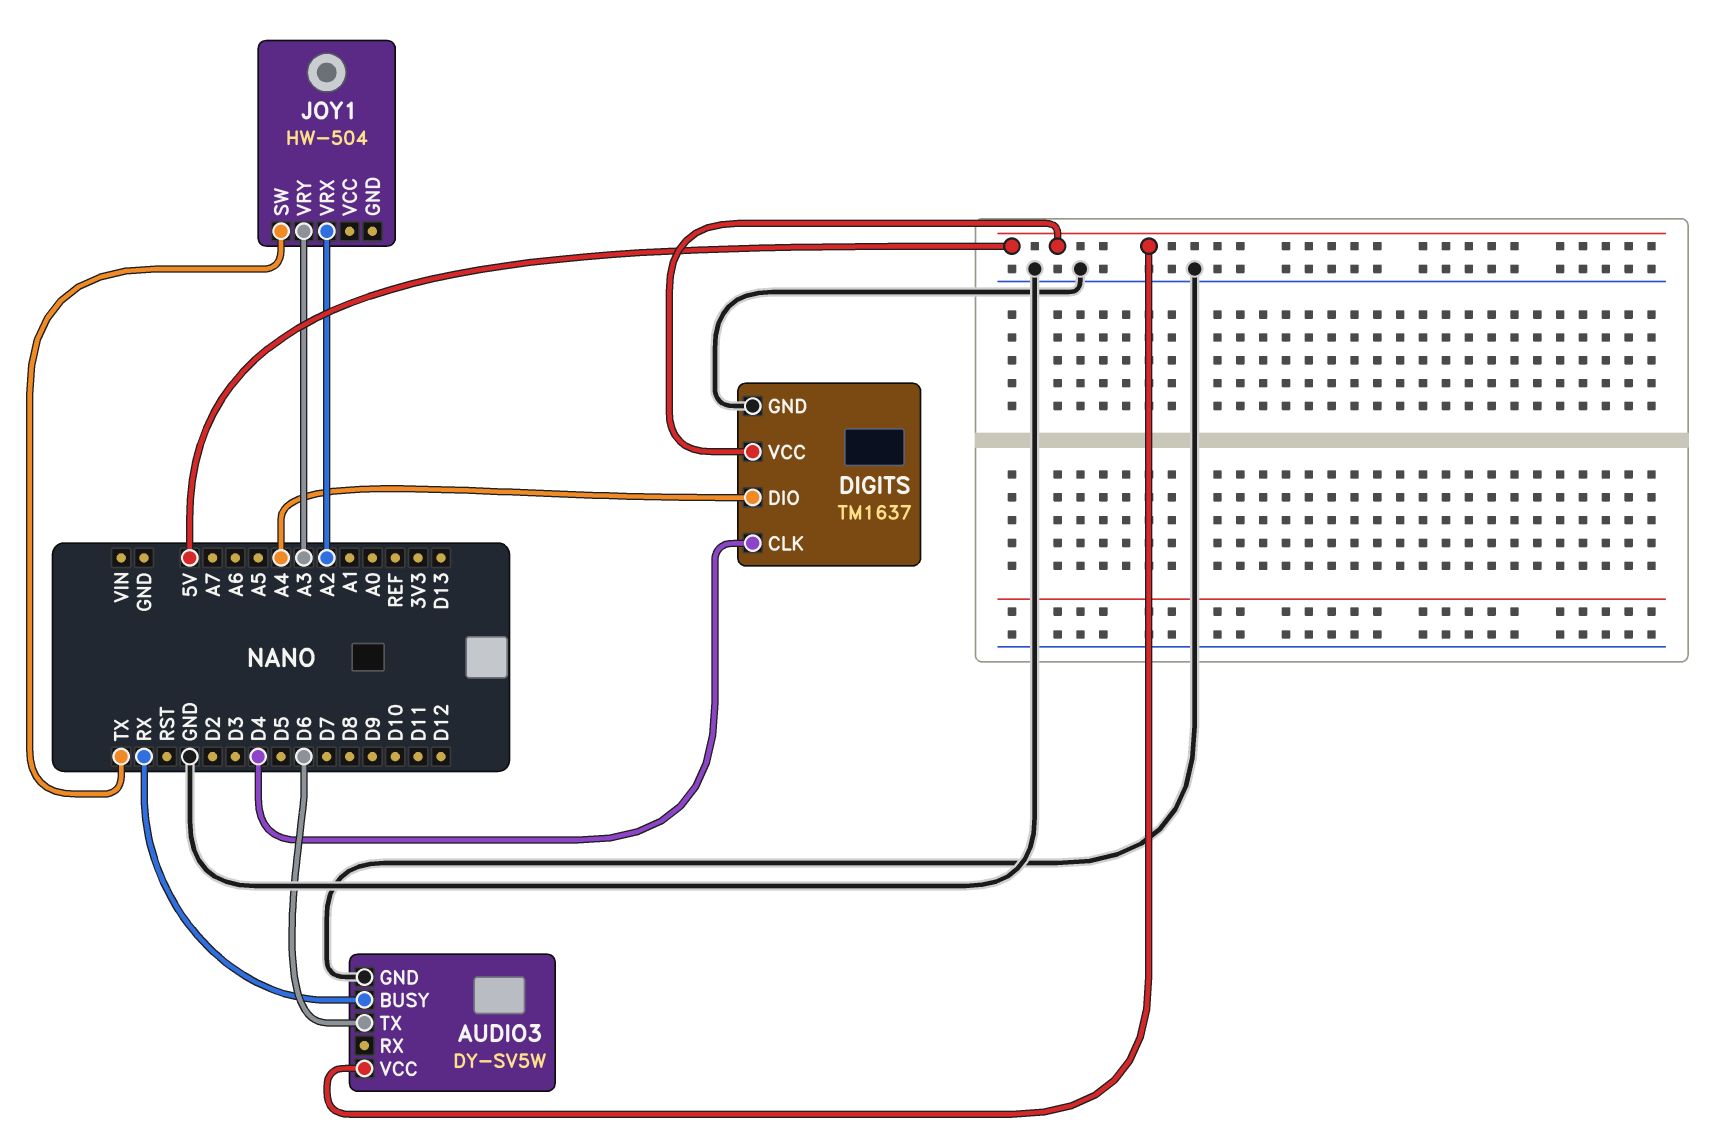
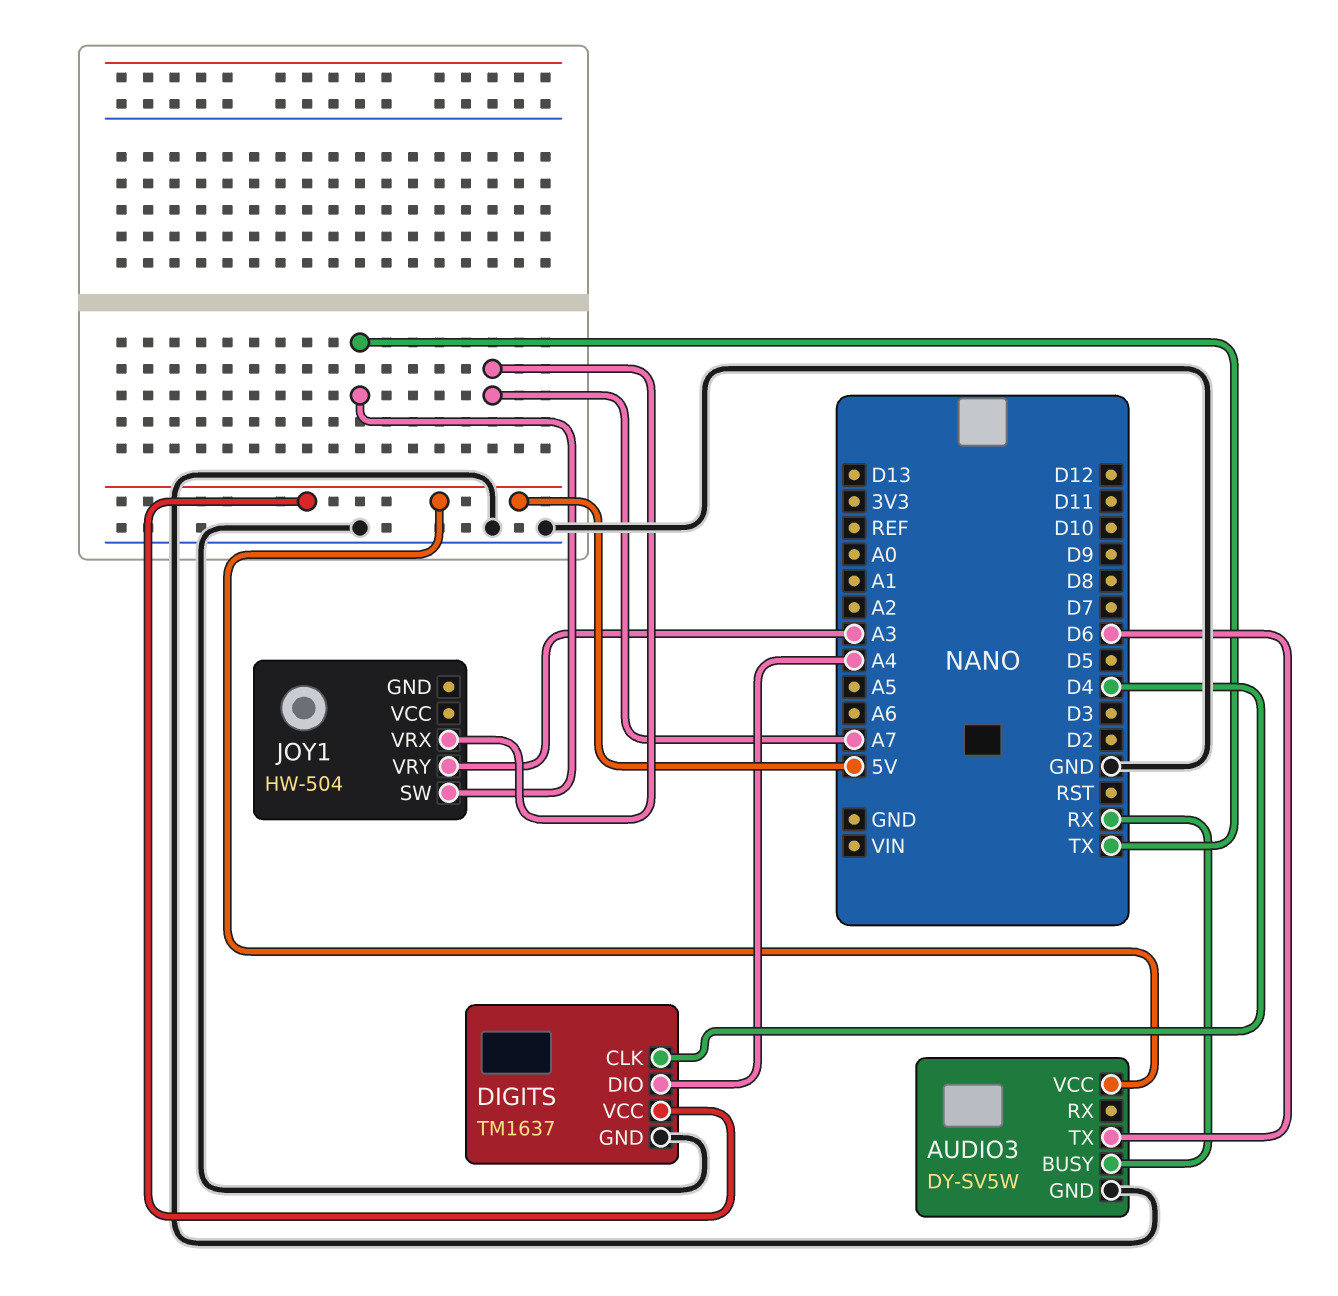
JOY1 pin VRX: A2 -> A7

